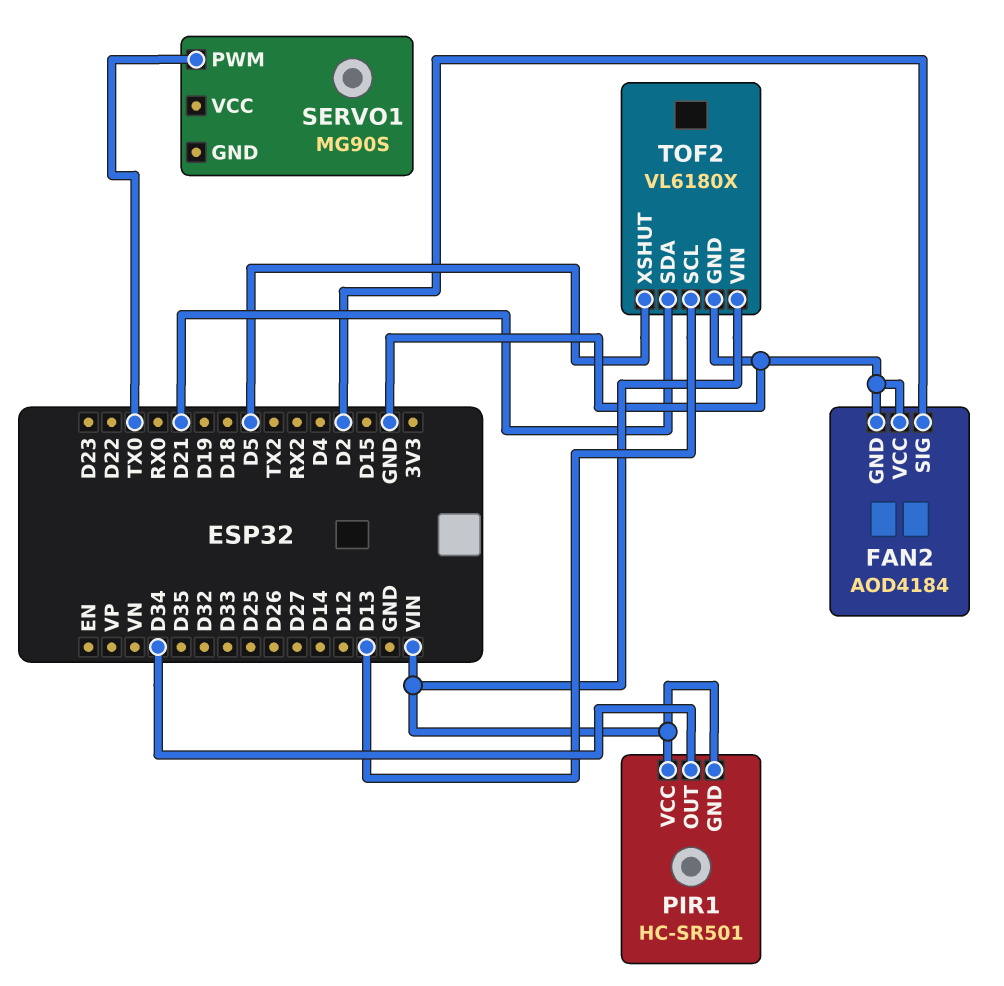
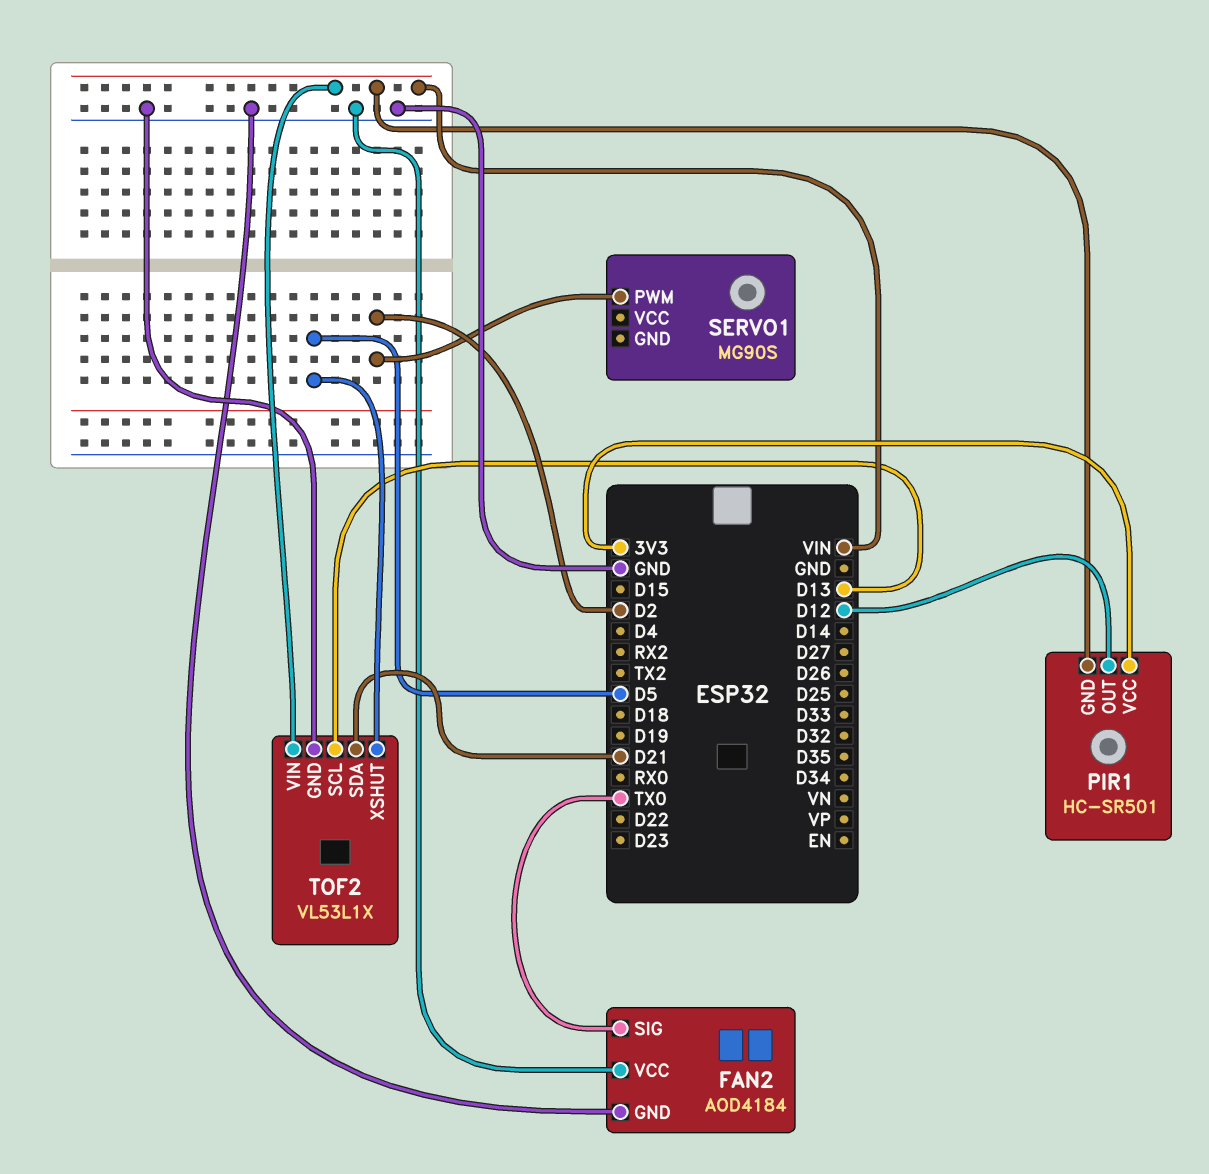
FAN2 pin SIG: D2 -> TX0
PIR1 pin OUT: D34 -> D12
PIR1 pin VCC: VIN -> 3V3
SERVO1 pin PWM: TX0 -> D2
TOF2: VL6180X -> VL53L1X

